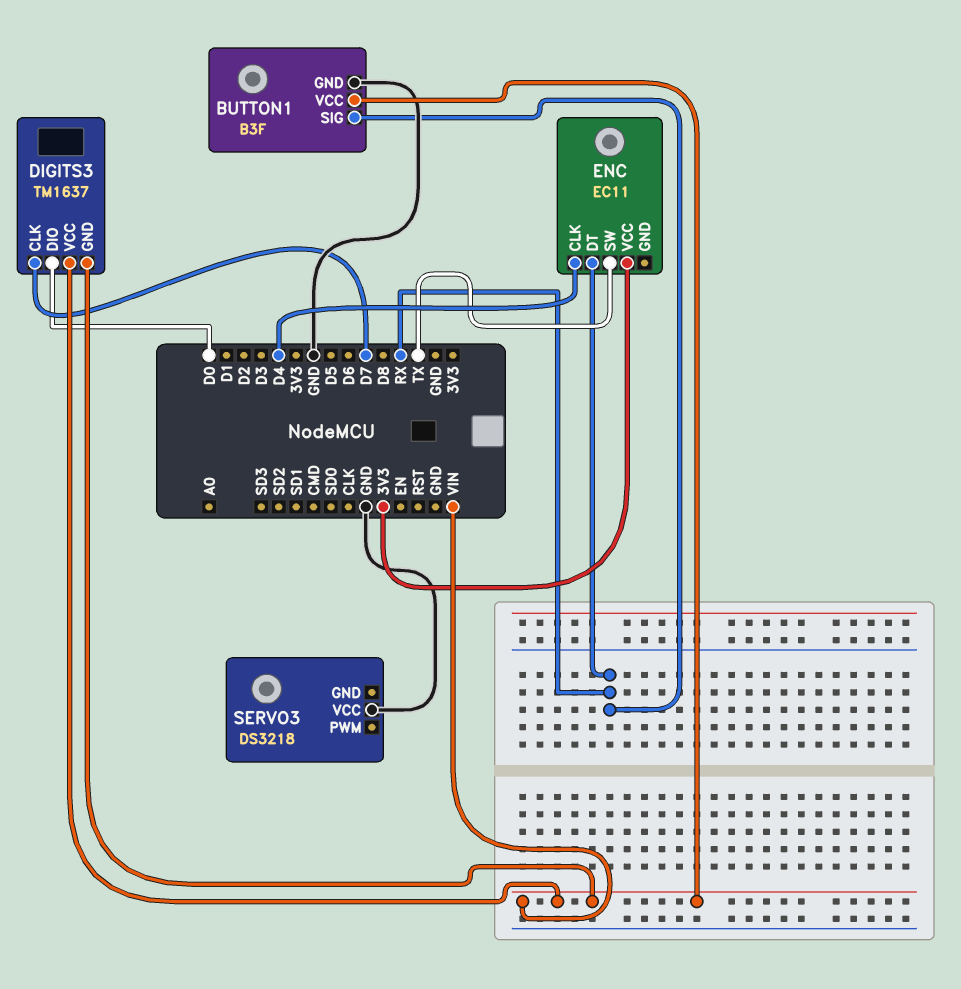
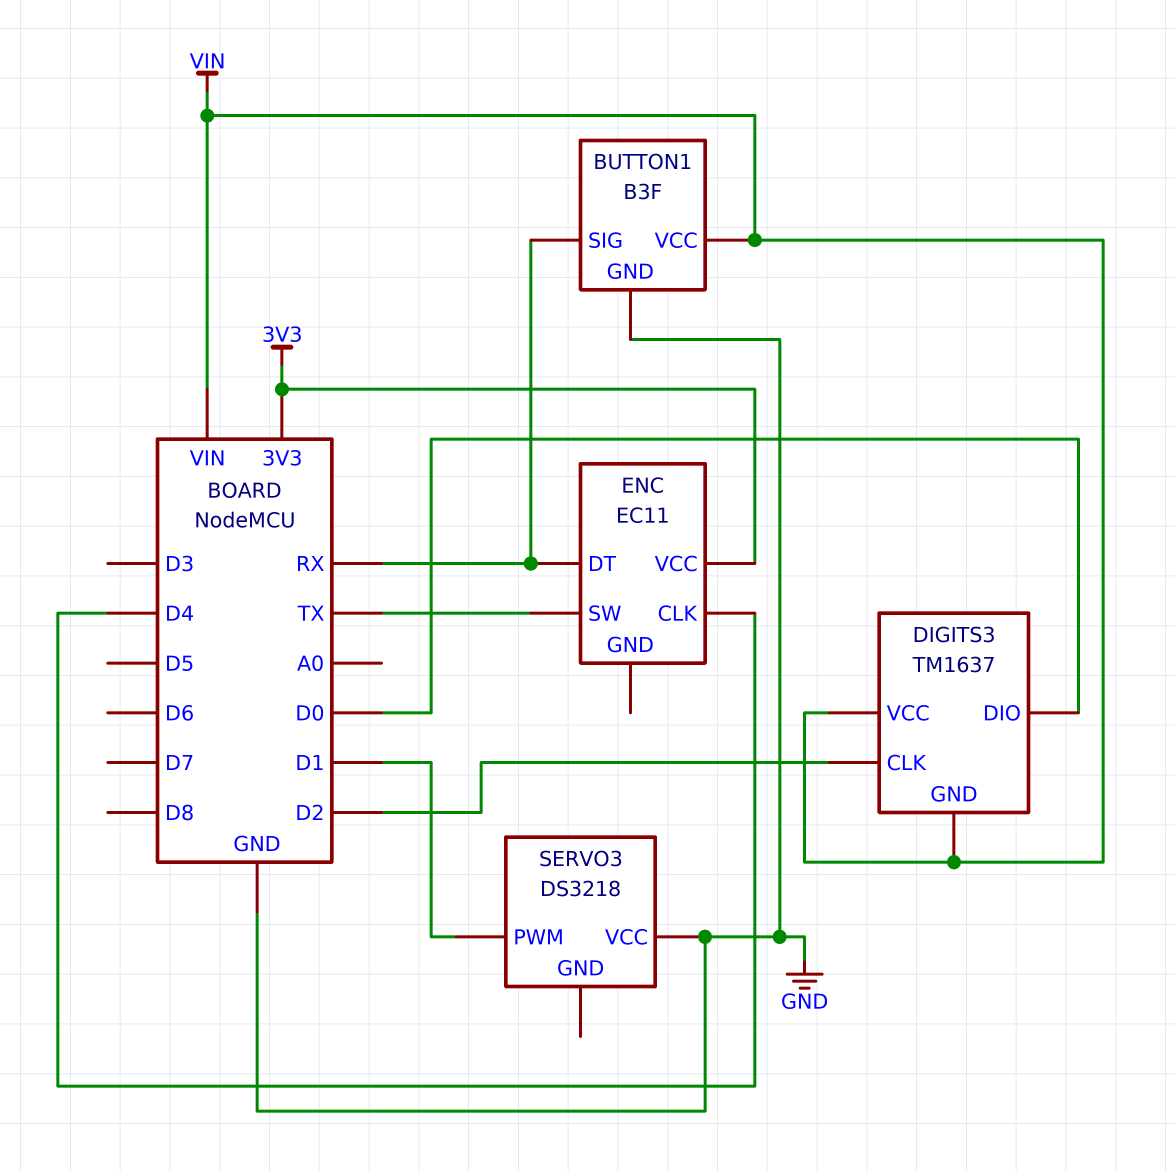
DIGITS3 pin CLK: D7 -> D2
SERVO3 pin PWM: none -> D1

